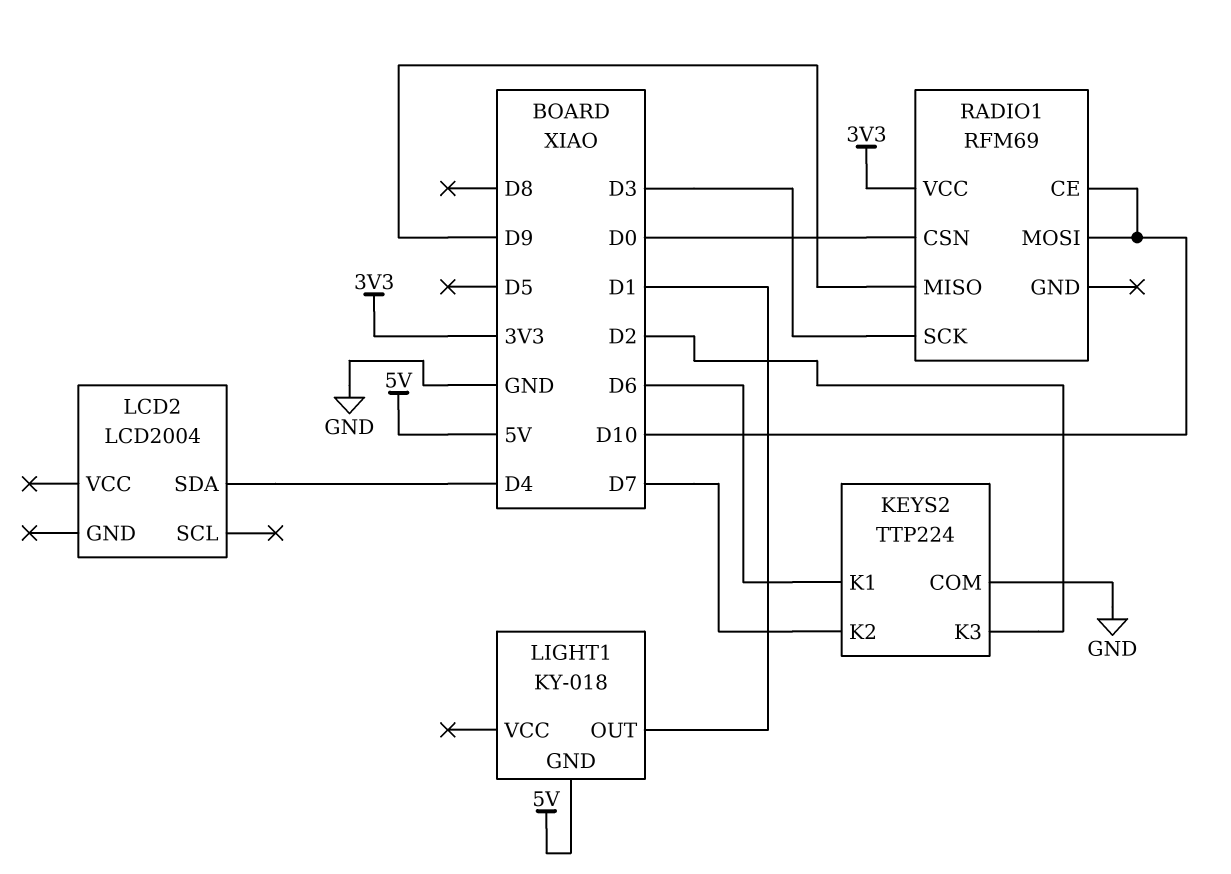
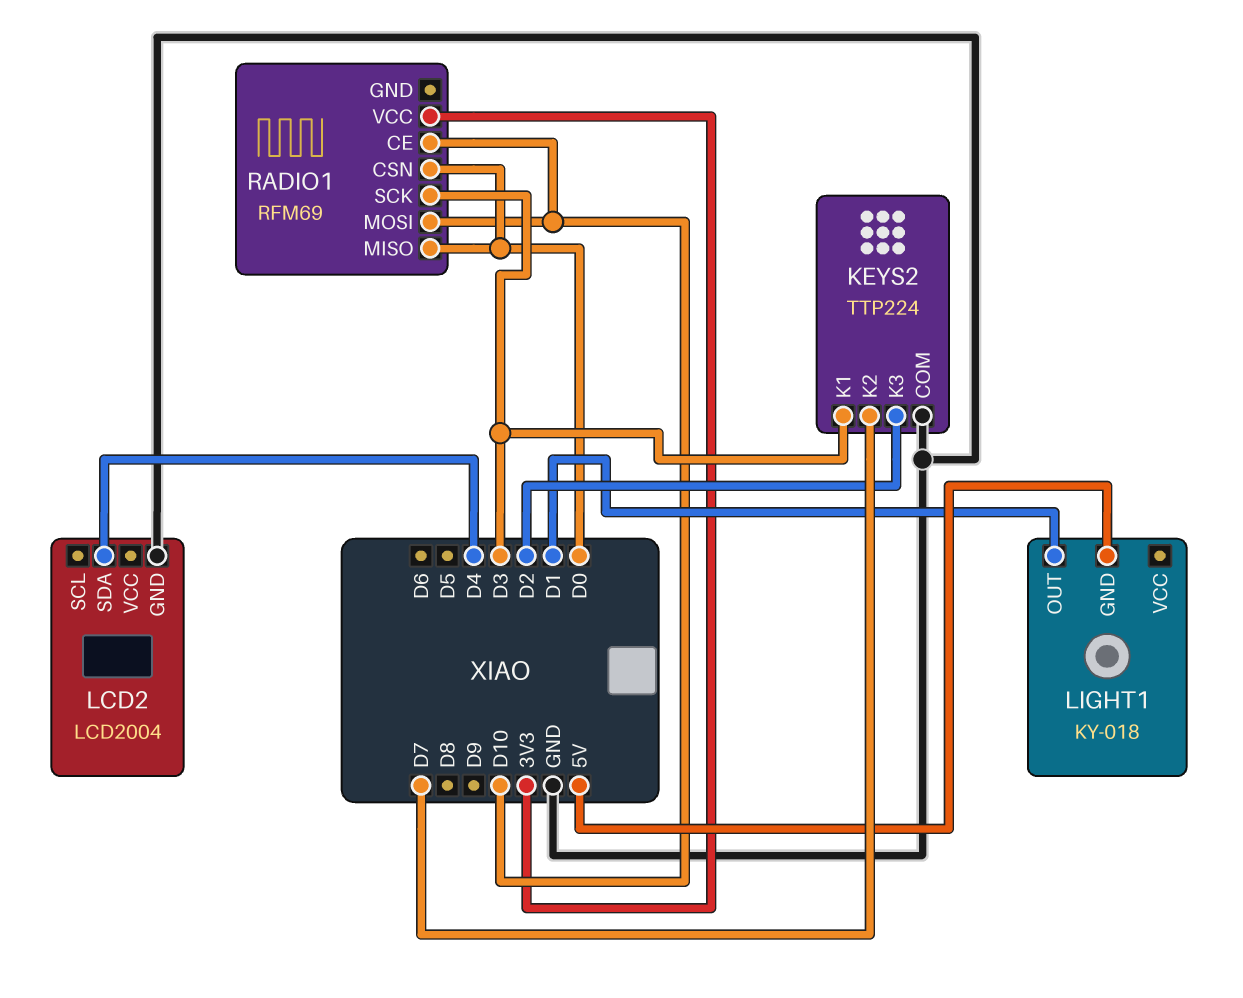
KEYS2 pin K1: D6 -> D3
LCD2 pin GND: none -> GND
RADIO1 pin MISO: D9 -> D0

